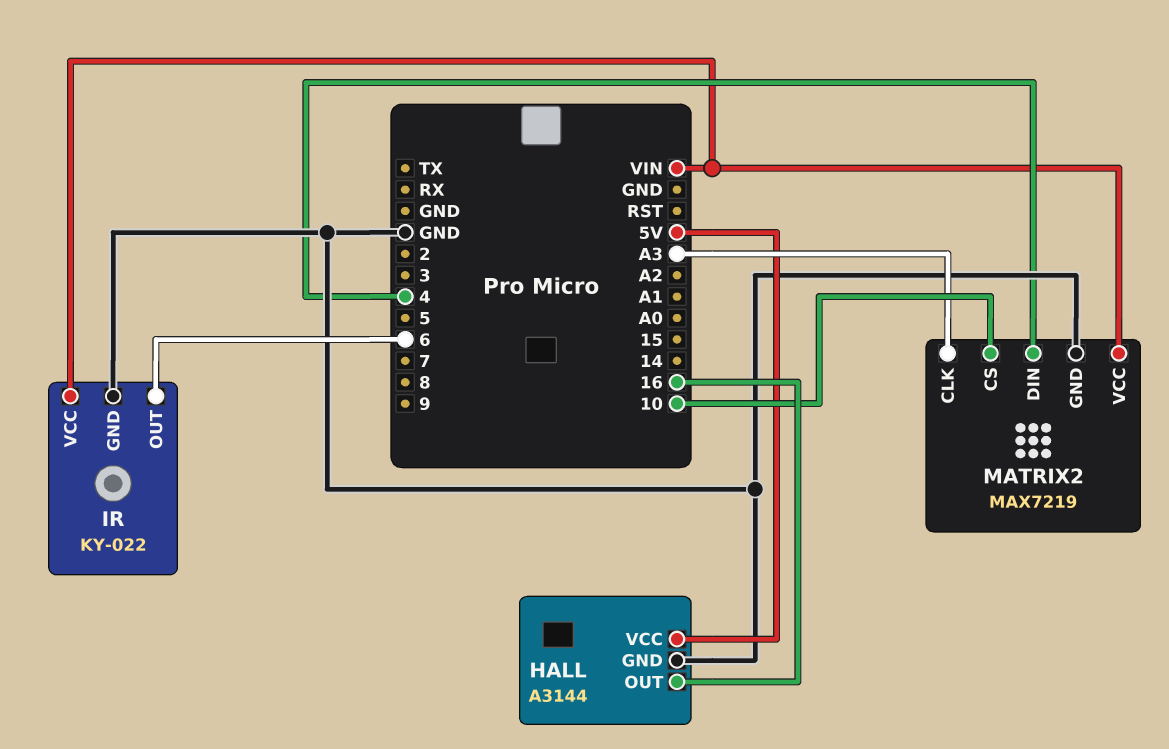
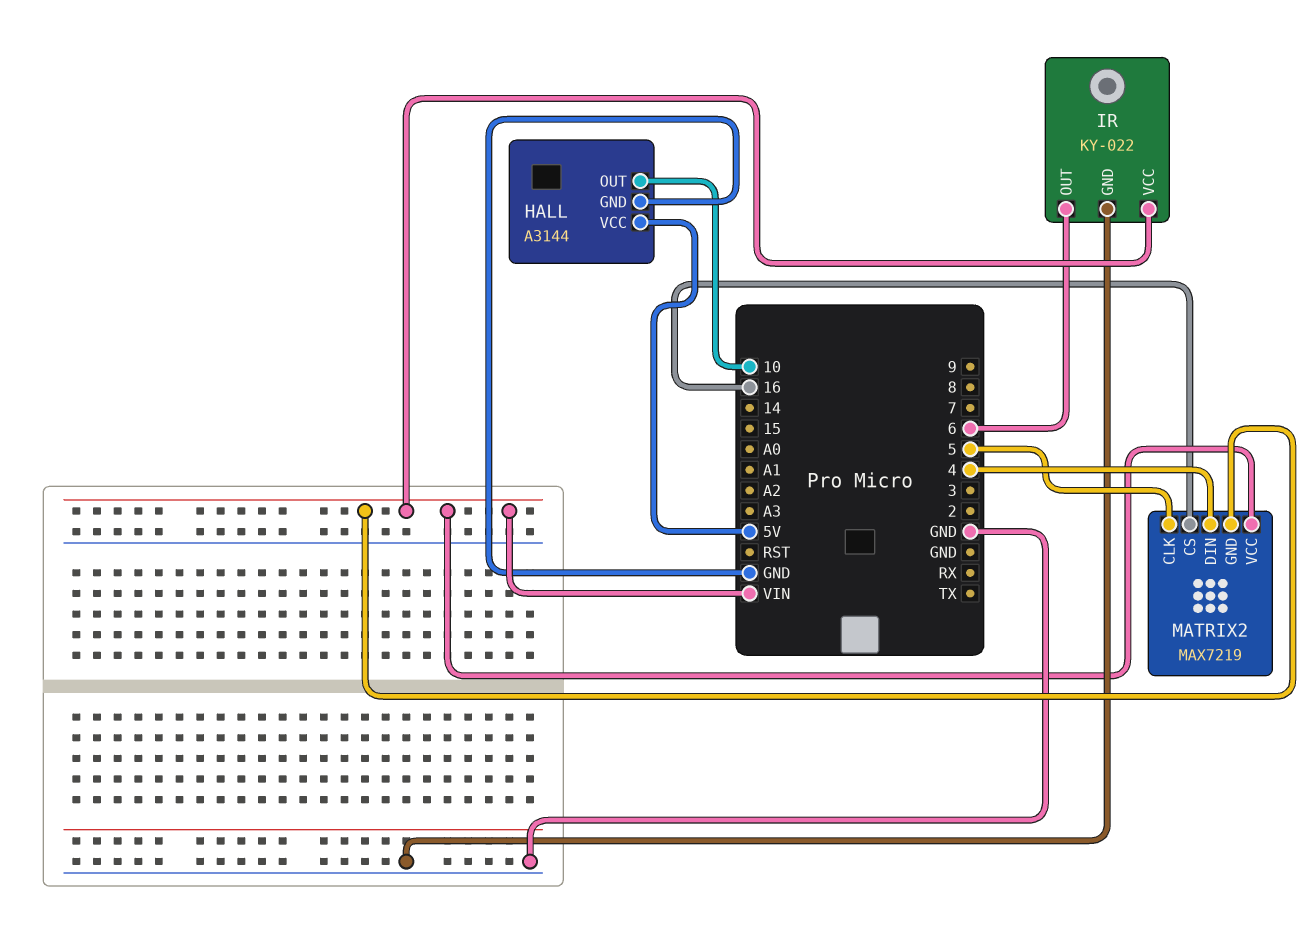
HALL pin OUT: 16 -> 10
MATRIX2 pin CLK: A3 -> 5
MATRIX2 pin CS: 10 -> 16
MATRIX2 pin GND: GND -> VIN

